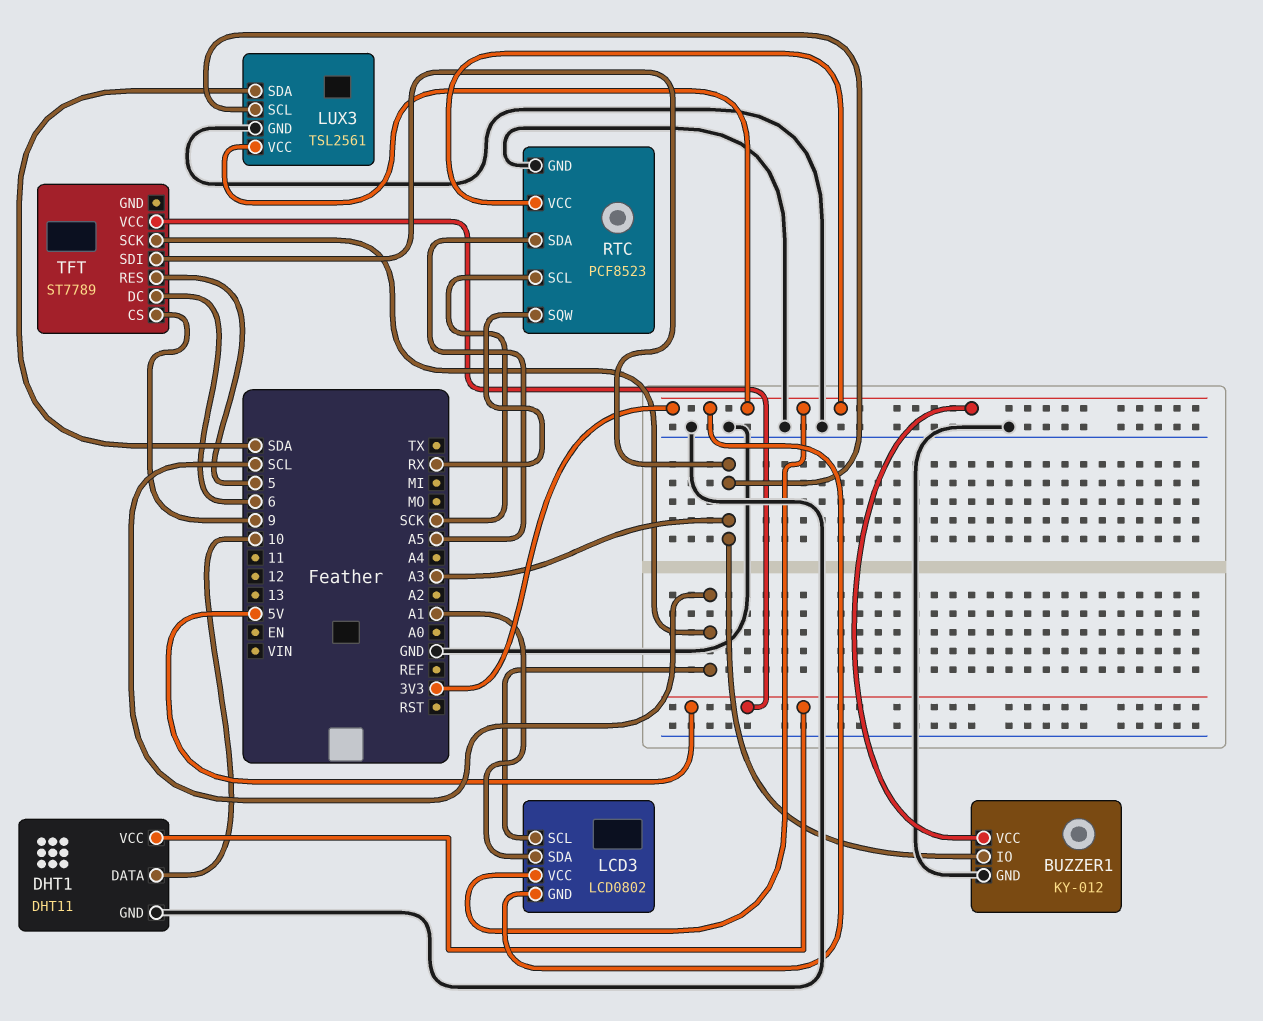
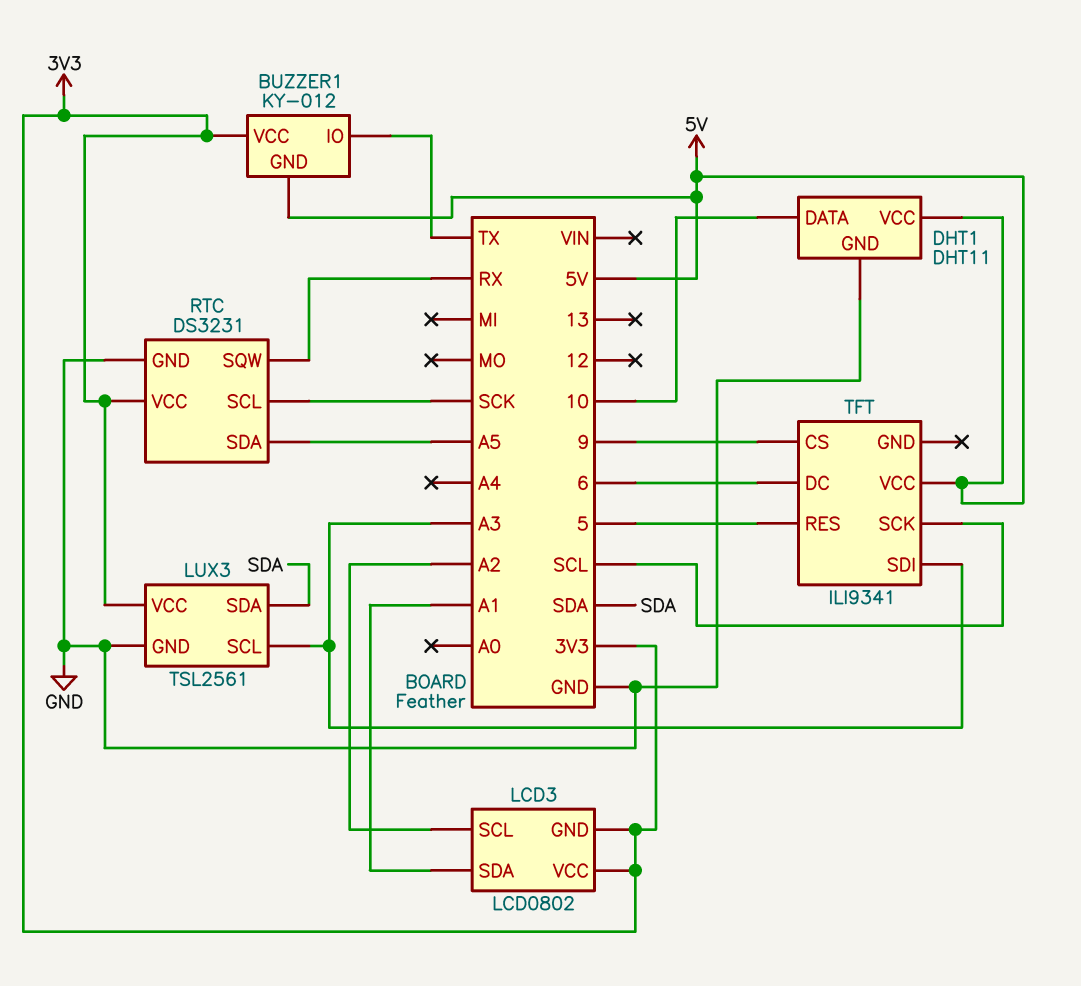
BUZZER1 pin GND: GND -> 5V
BUZZER1 pin IO: A3 -> TX
LCD3 pin SCL: SCL -> A2
RTC: PCF8523 -> DS3231
TFT: ST7789 -> ILI9341

